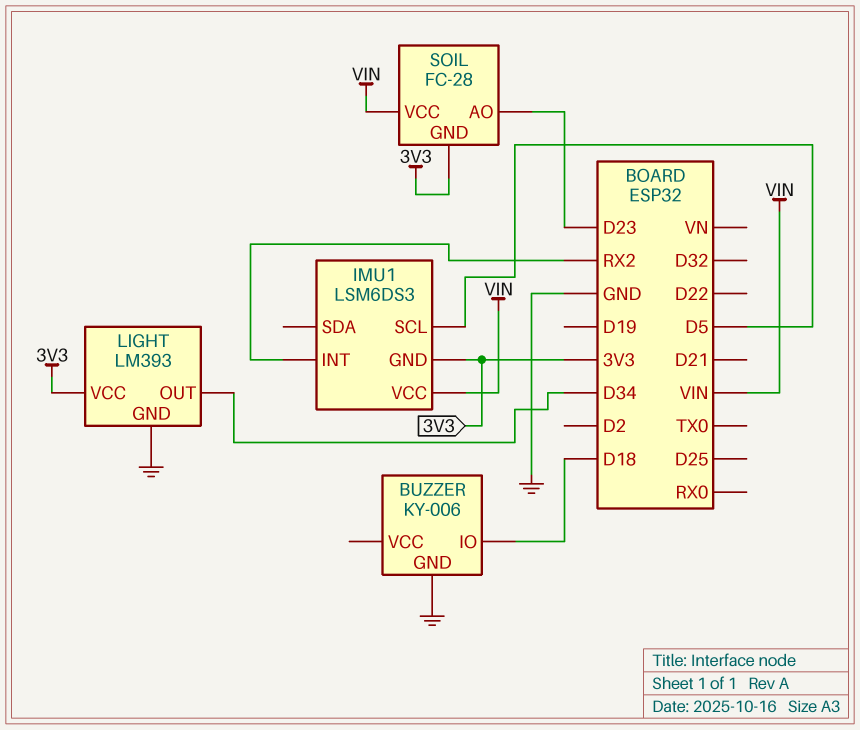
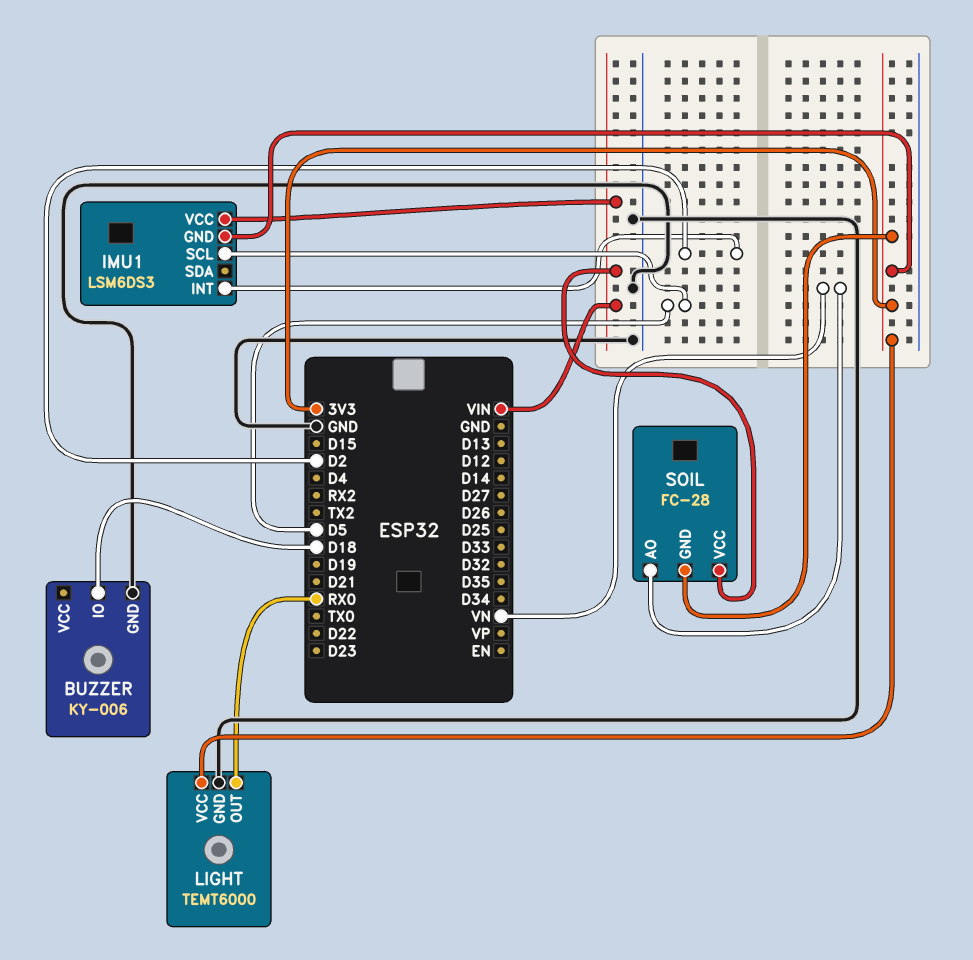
IMU1 pin INT: RX2 -> D2
LIGHT: LM393 -> TEMT6000
LIGHT pin OUT: D34 -> RX0
SOIL pin AO: D23 -> VN

